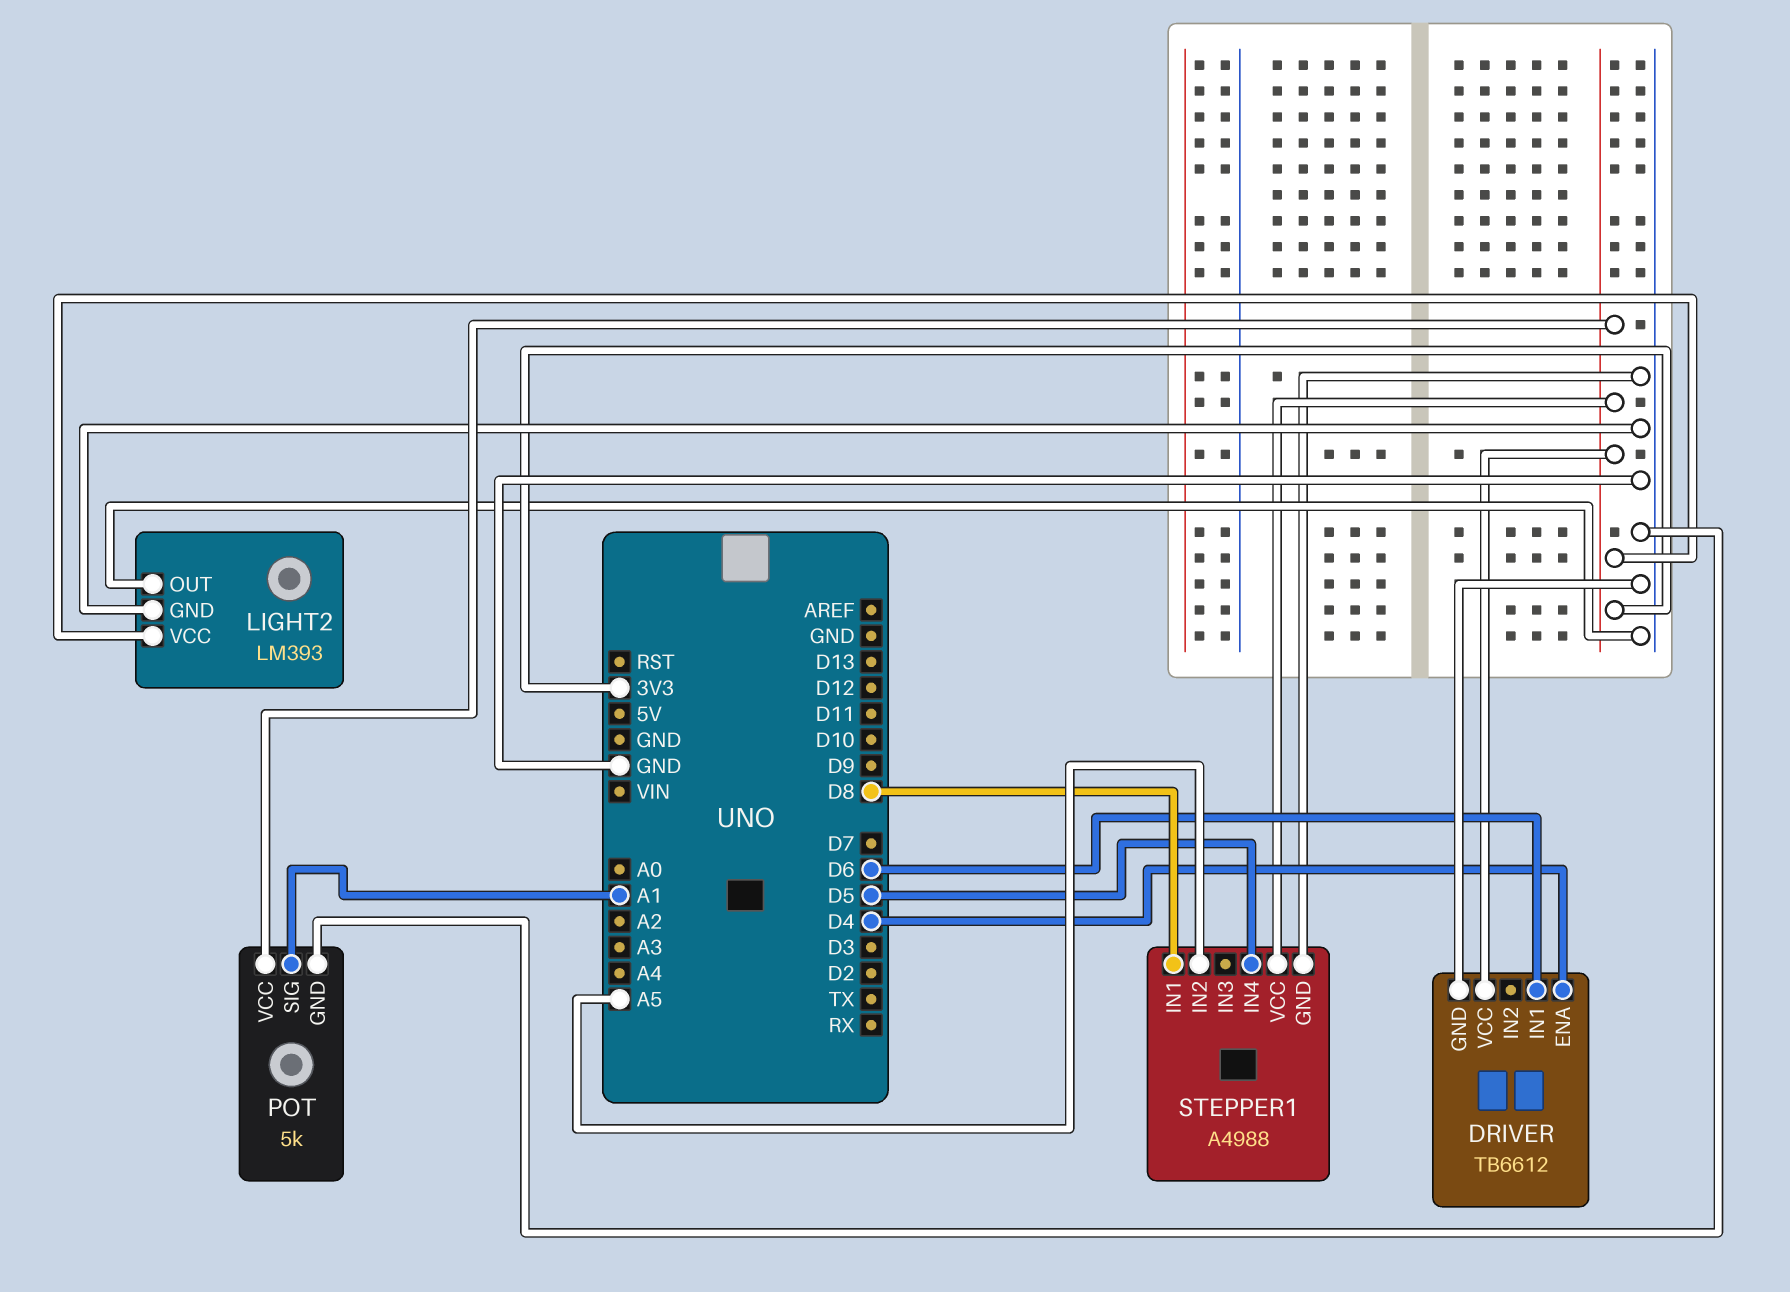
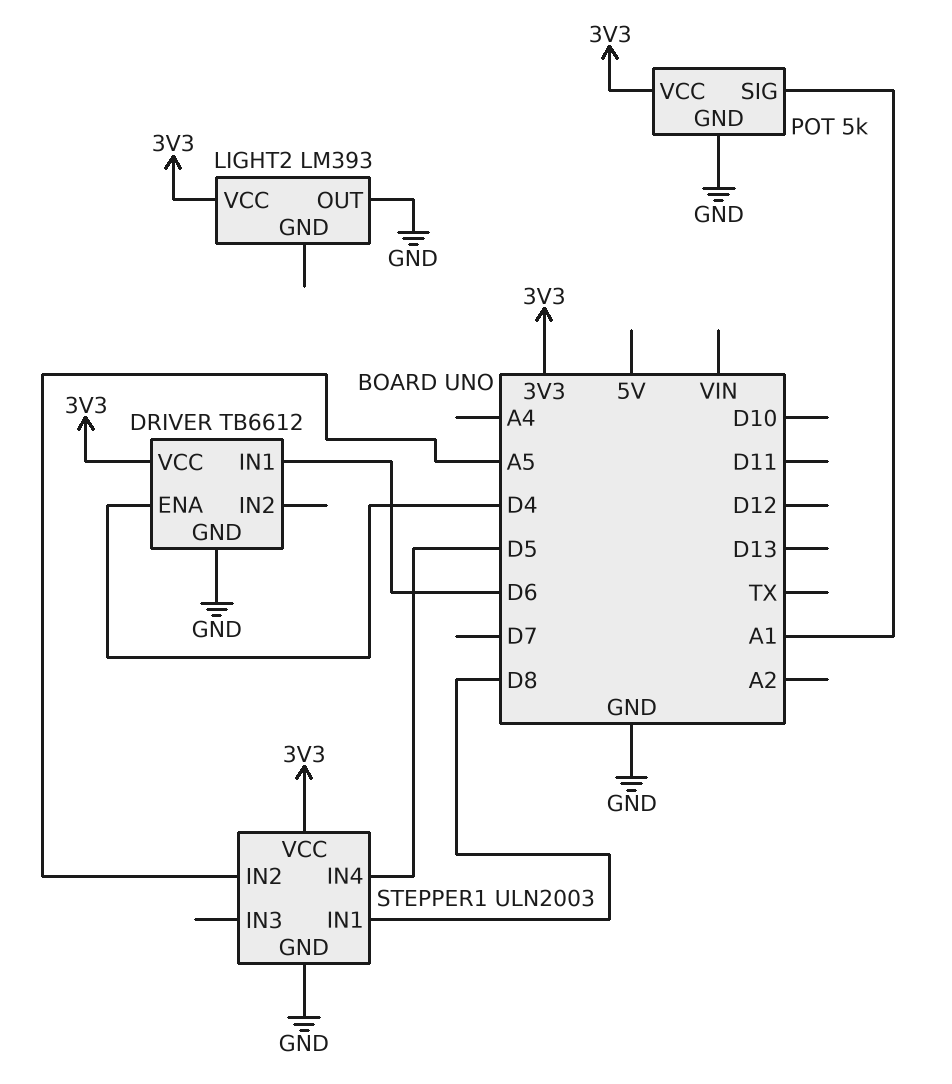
LIGHT2 pin GND: GND -> none
STEPPER1: A4988 -> ULN2003

